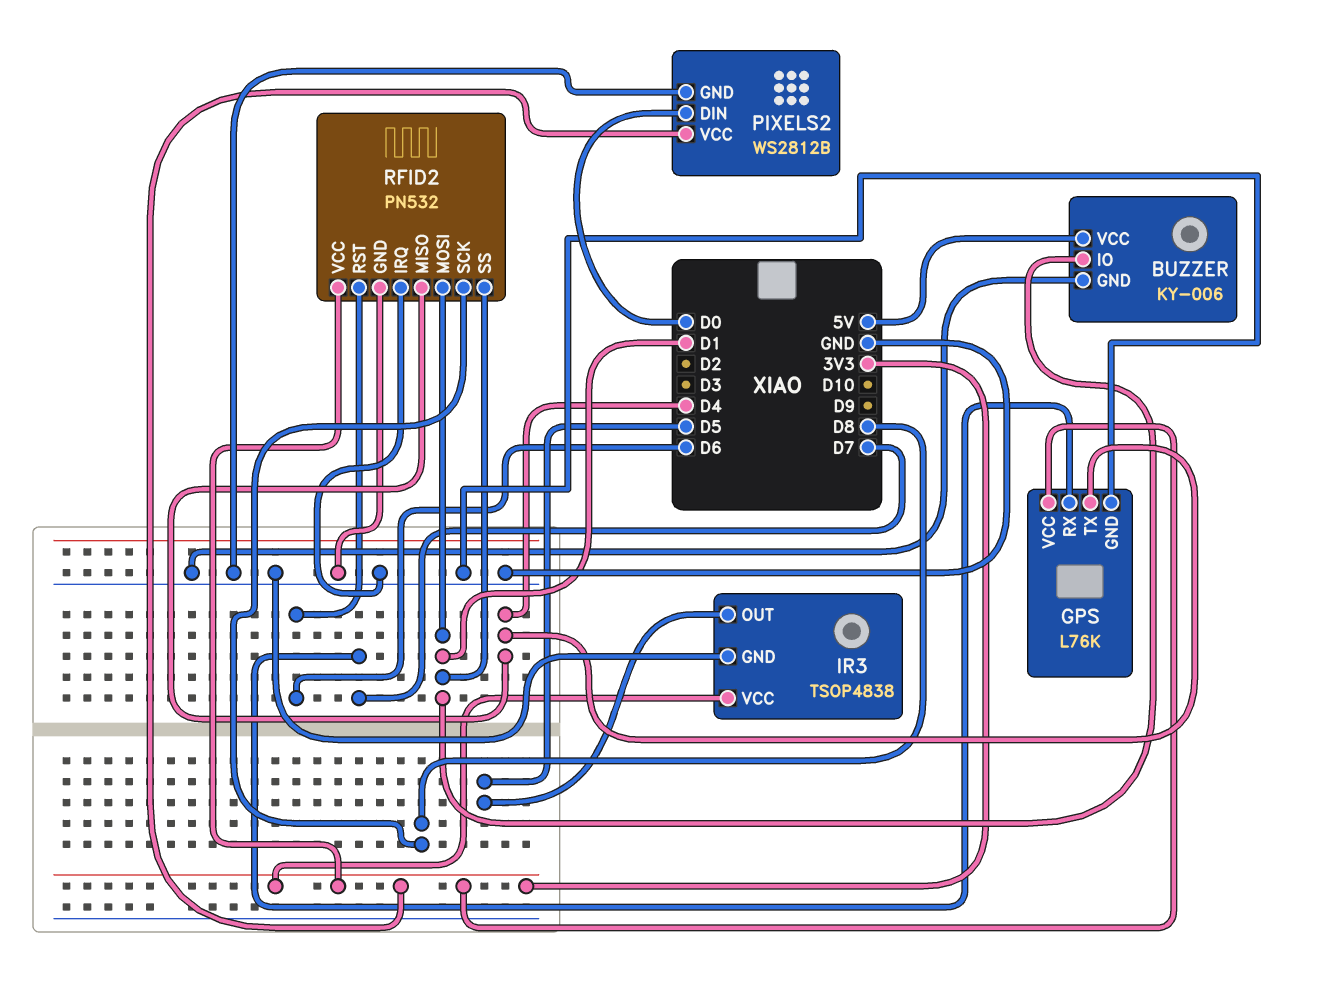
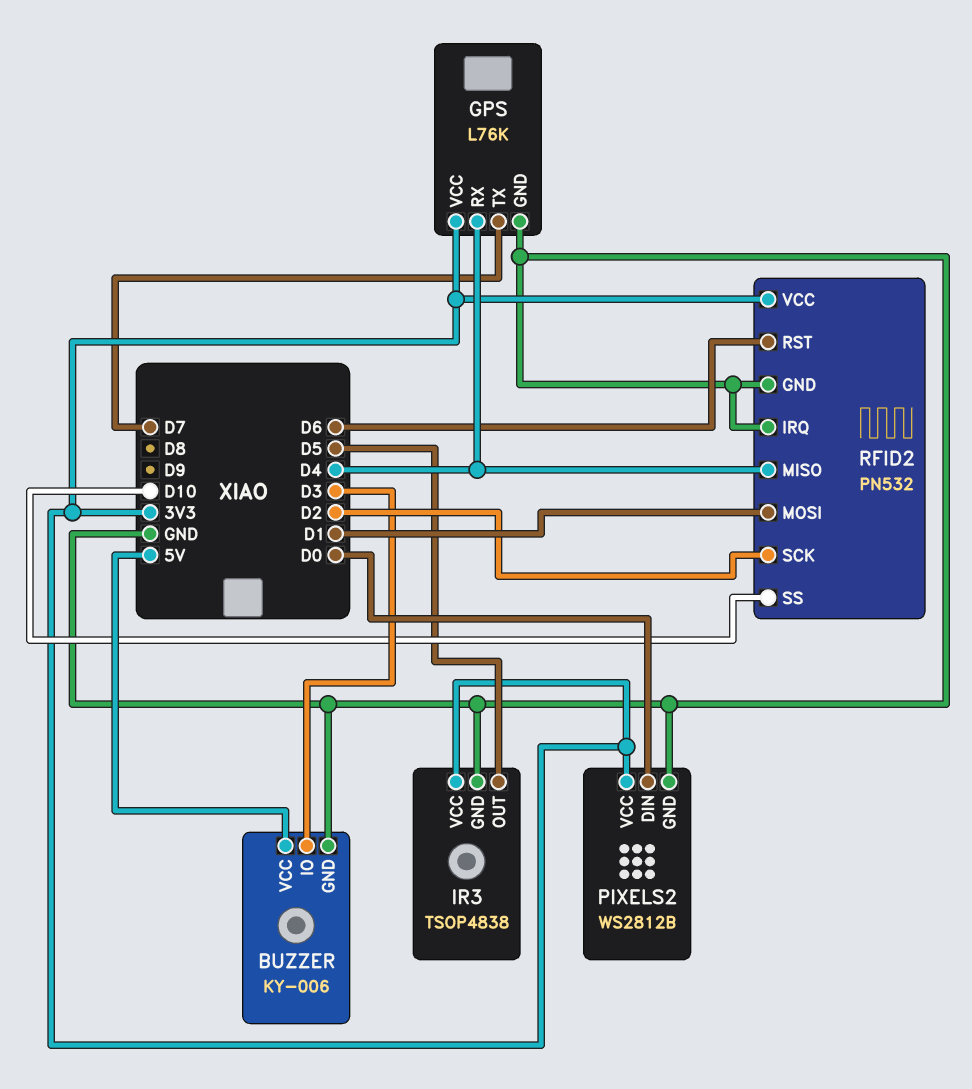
BUZZER pin IO: D1 -> D3
GPS pin RX: D7 -> D4
GPS pin TX: D4 -> D7
RFID2 pin SCK: D8 -> D2
RFID2 pin SS: D1 -> D10

